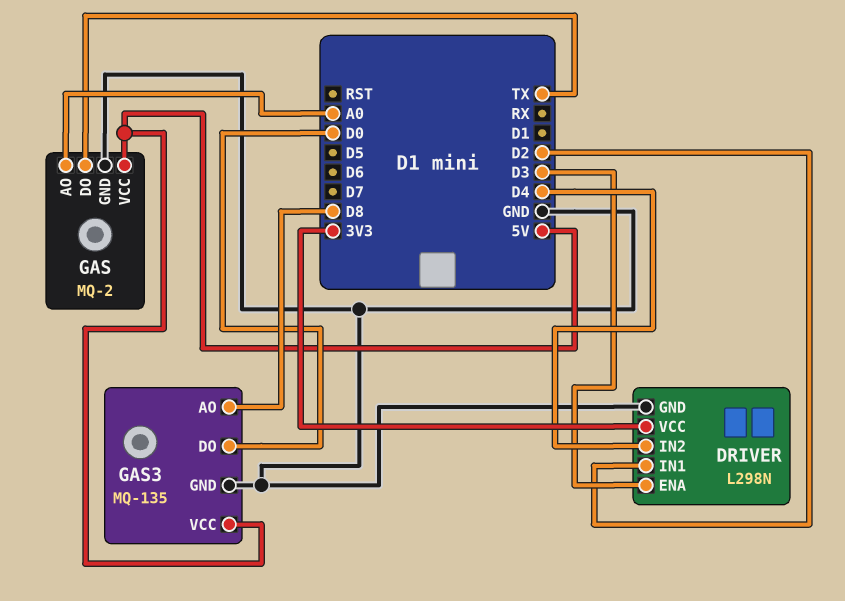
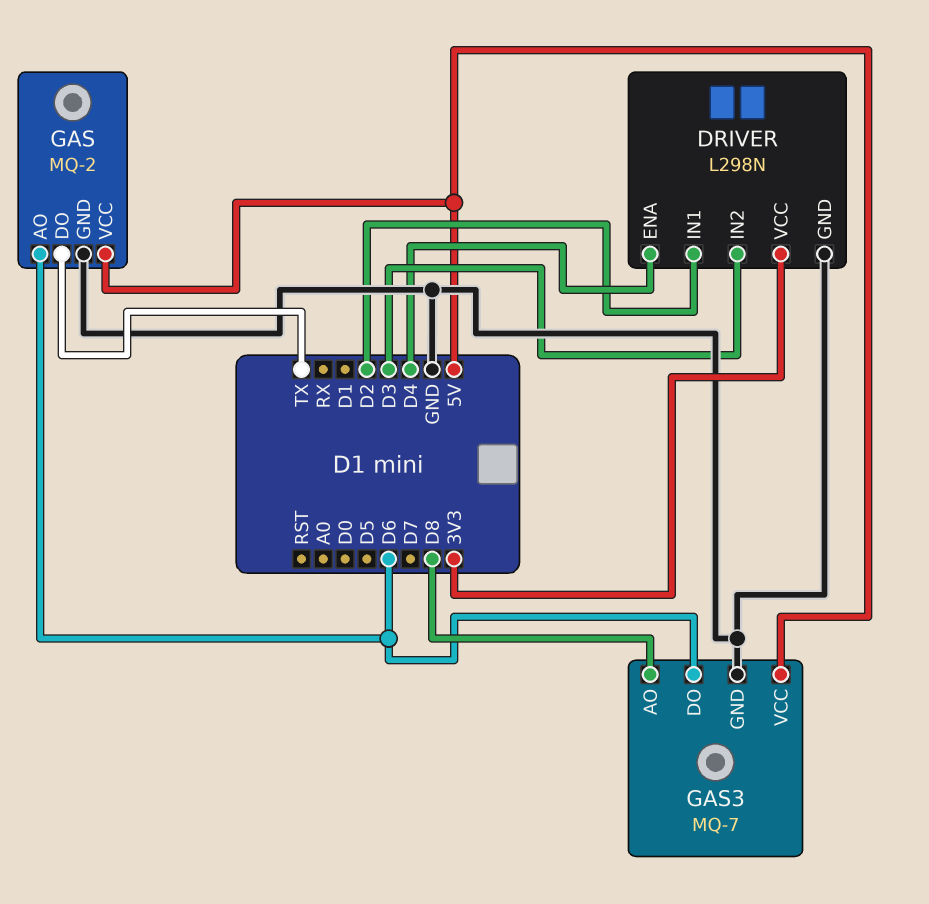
DRIVER pin ENA: D3 -> D4
DRIVER pin IN2: D4 -> D3
GAS pin AO: A0 -> D6
GAS3: MQ-135 -> MQ-7
GAS3 pin DO: D0 -> D6

